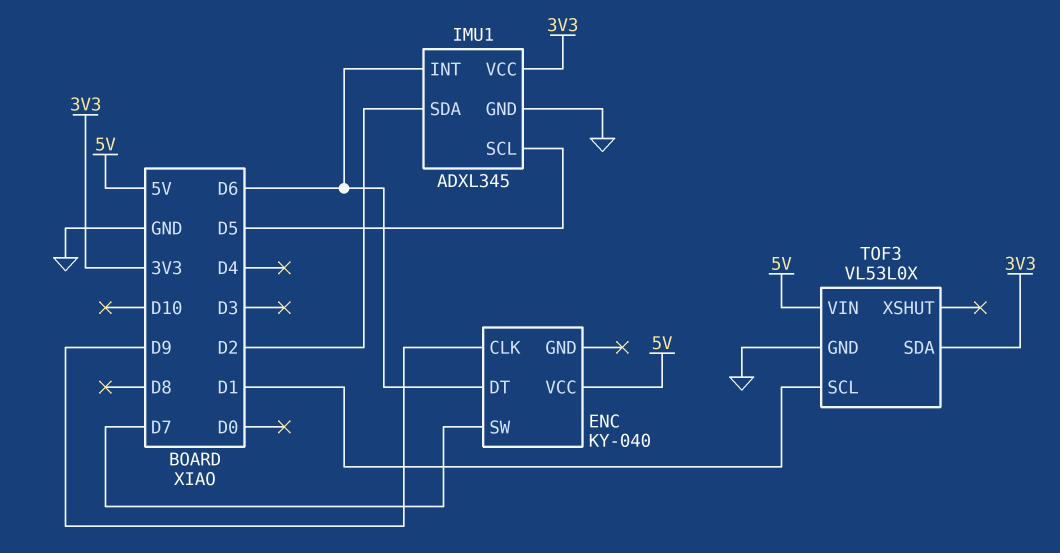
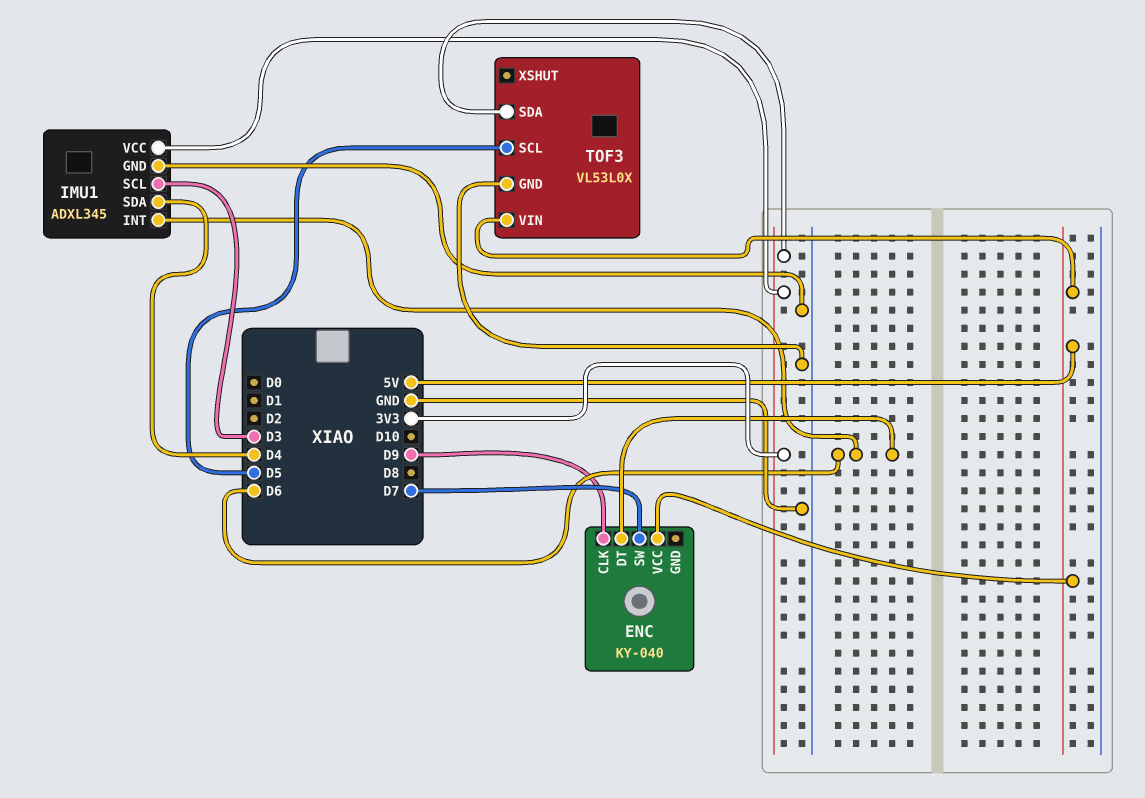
IMU1 pin SCL: D5 -> D3
IMU1 pin SDA: D2 -> D4
TOF3 pin SCL: D1 -> D5

